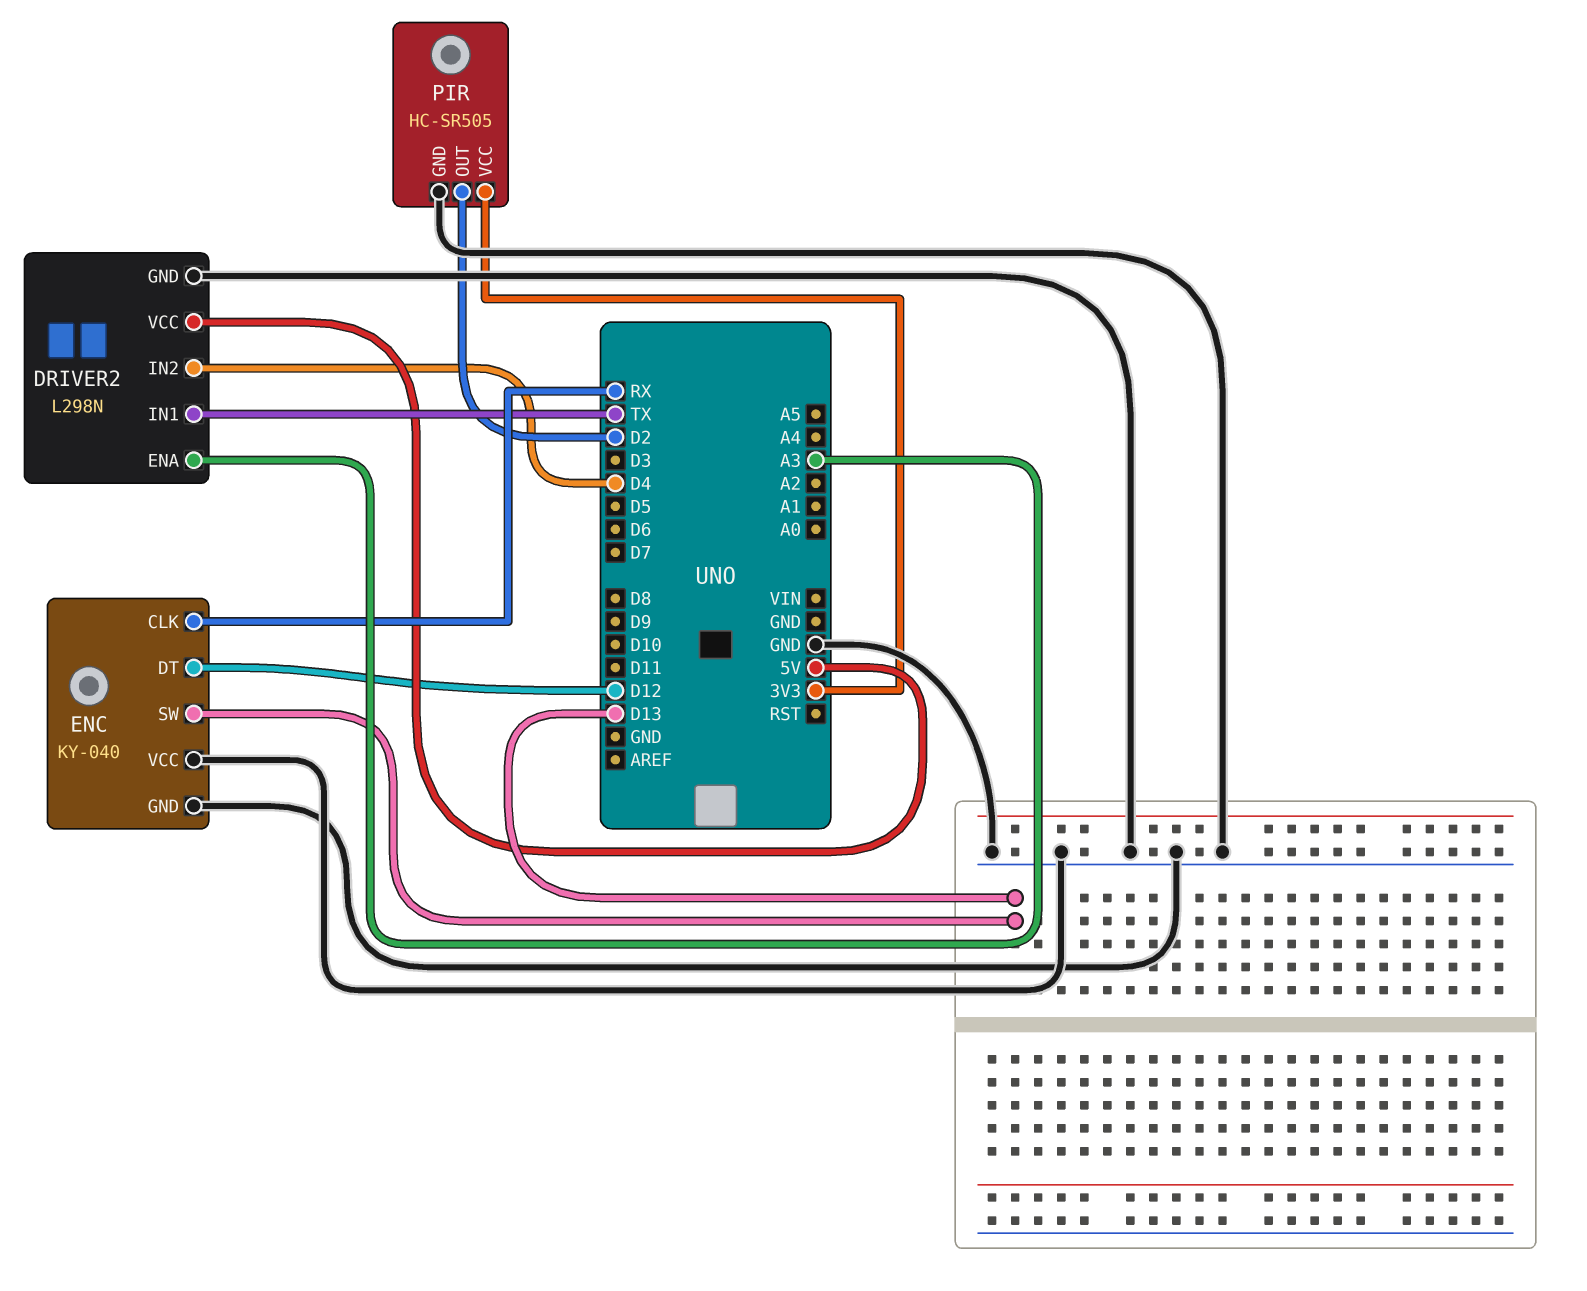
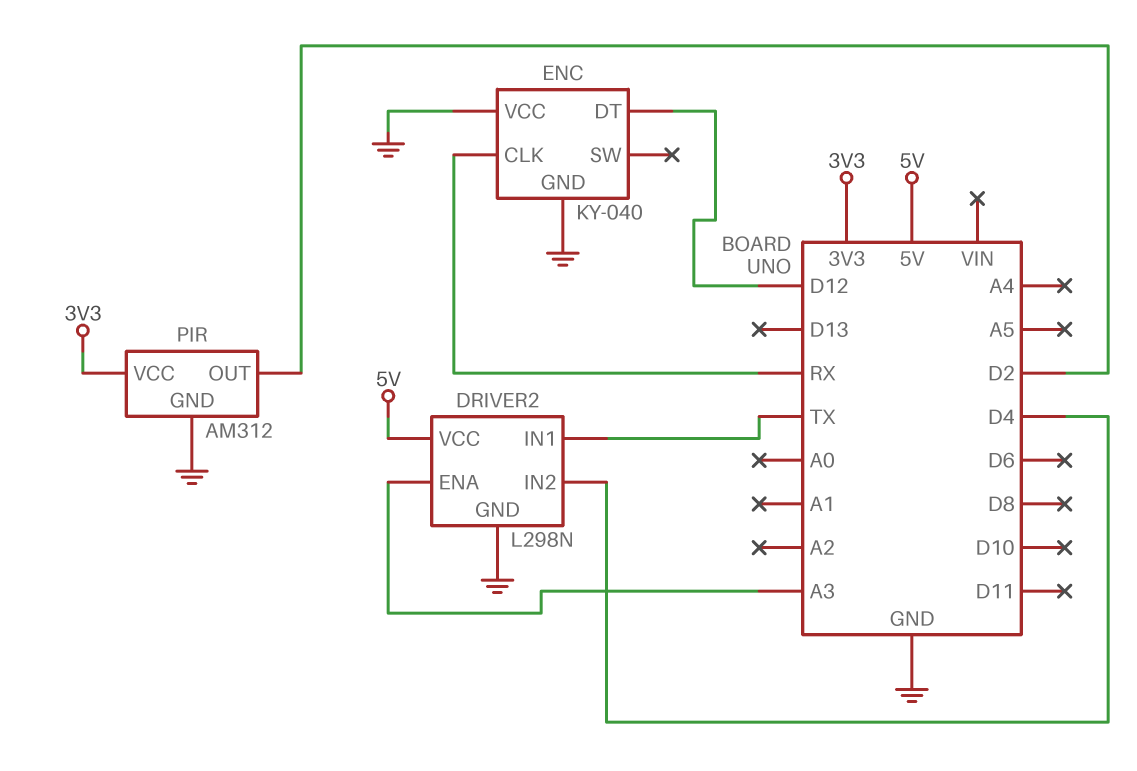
ENC pin SW: D13 -> none
PIR: HC-SR505 -> AM312

